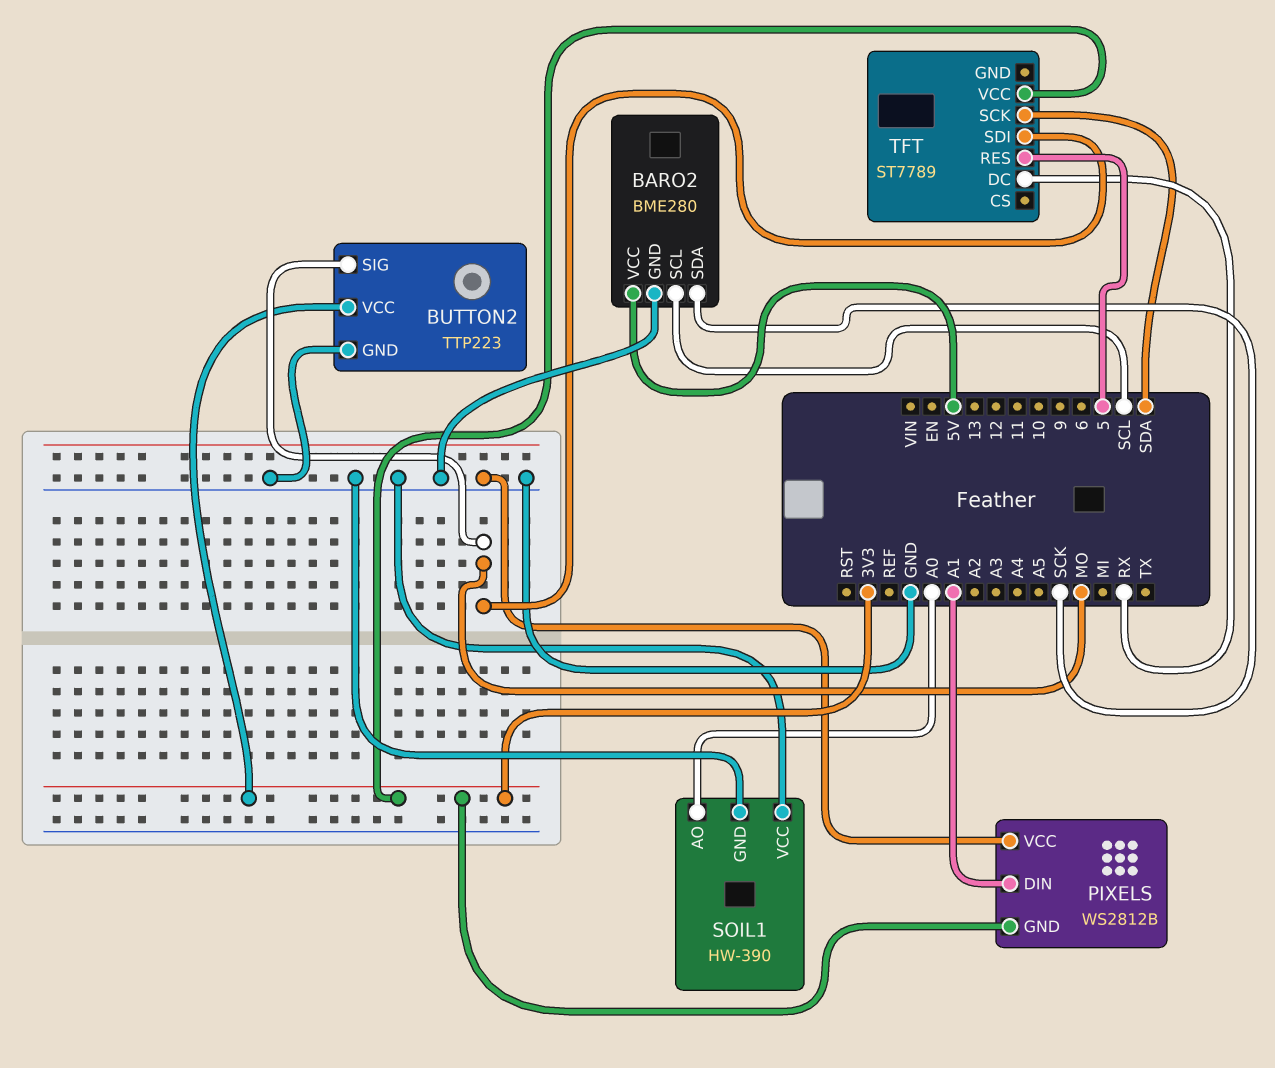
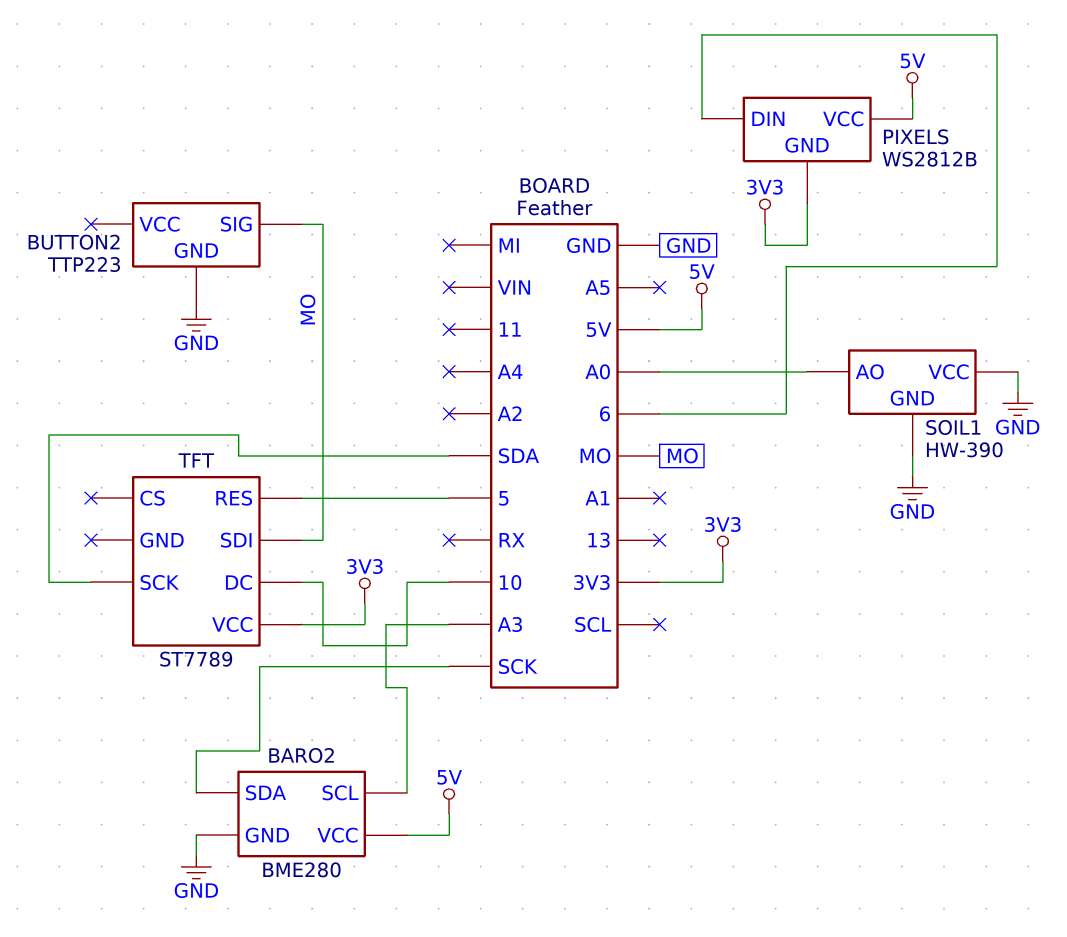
BARO2 pin SCL: SCL -> A3
BUTTON2 pin VCC: 3V3 -> none
PIXELS pin DIN: A1 -> 6
PIXELS pin VCC: GND -> 5V
TFT pin DC: RX -> 10

